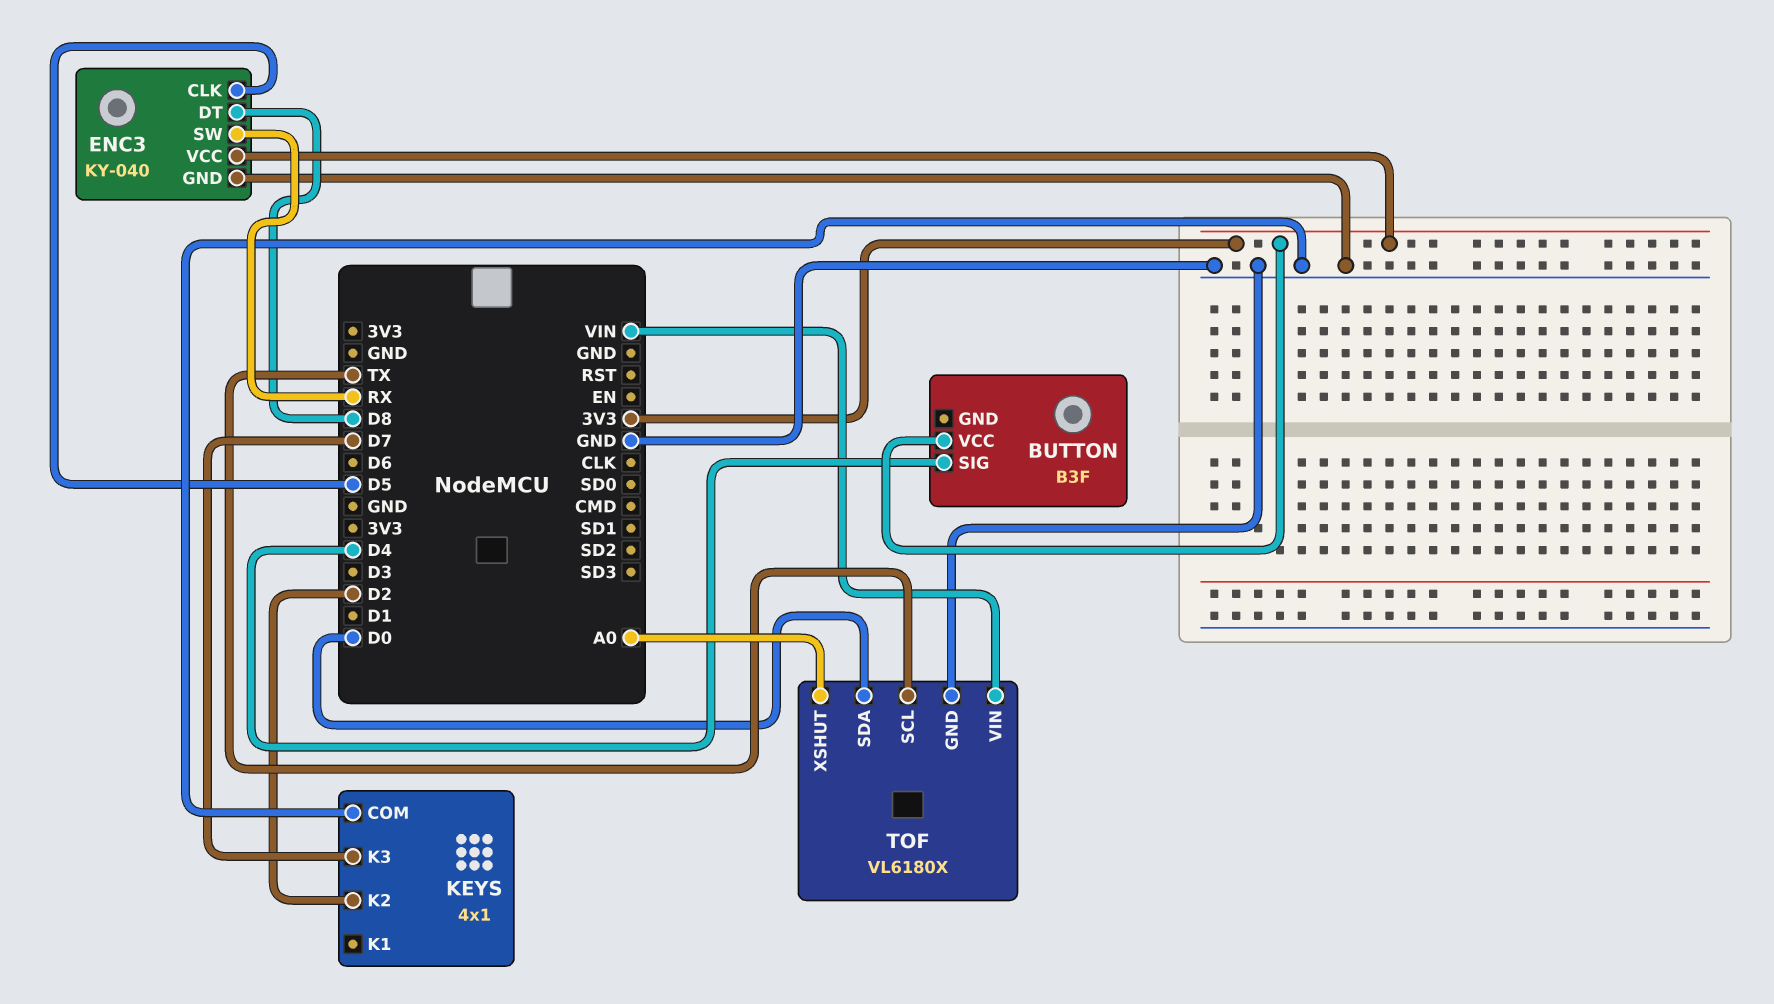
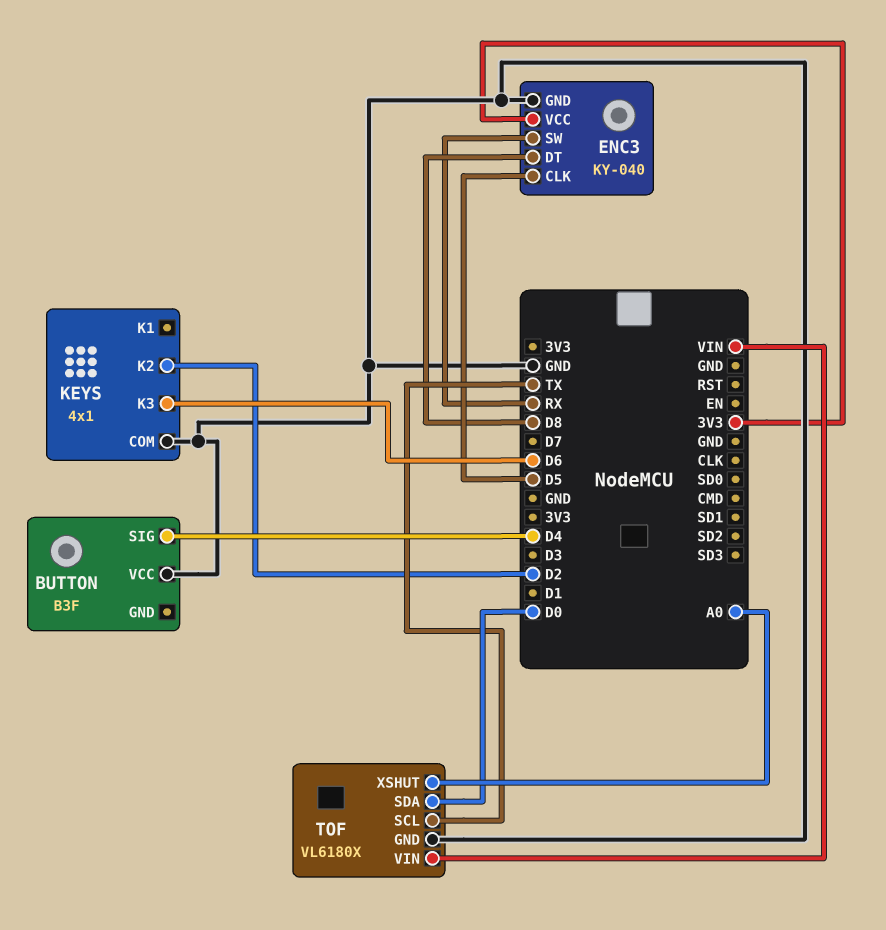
BUTTON pin VCC: 3V3 -> GND
KEYS pin K3: D7 -> D6

